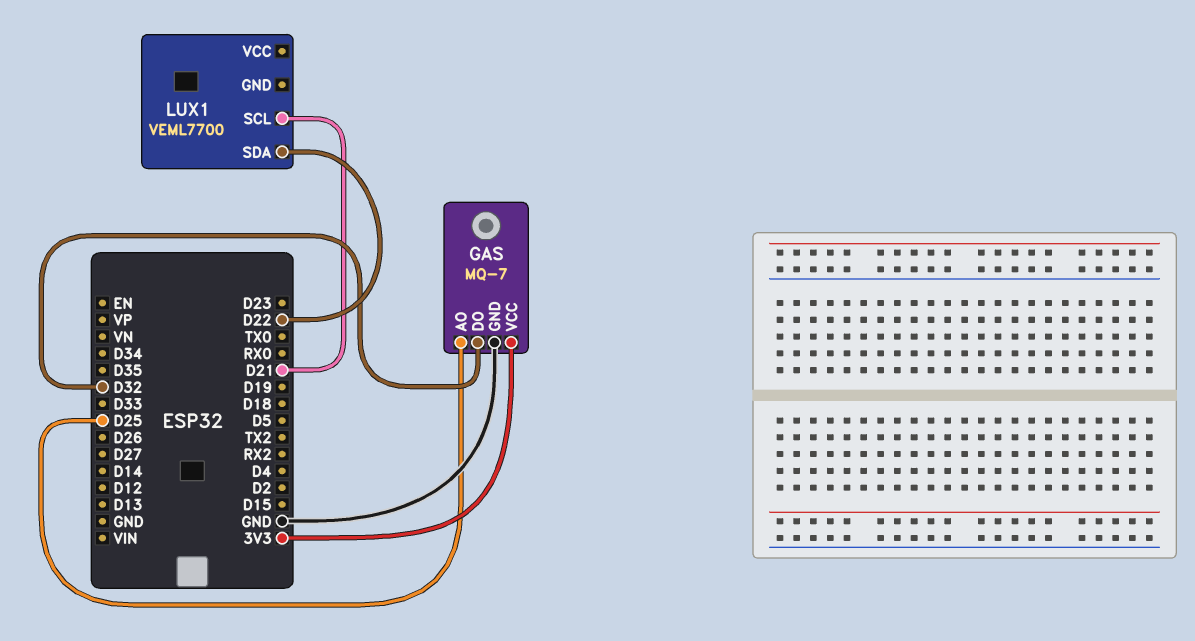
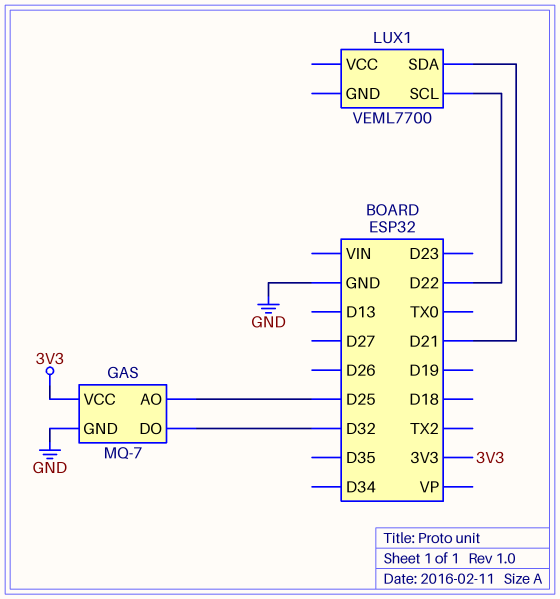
LUX1 pin SCL: D21 -> D22
LUX1 pin SDA: D22 -> D21

